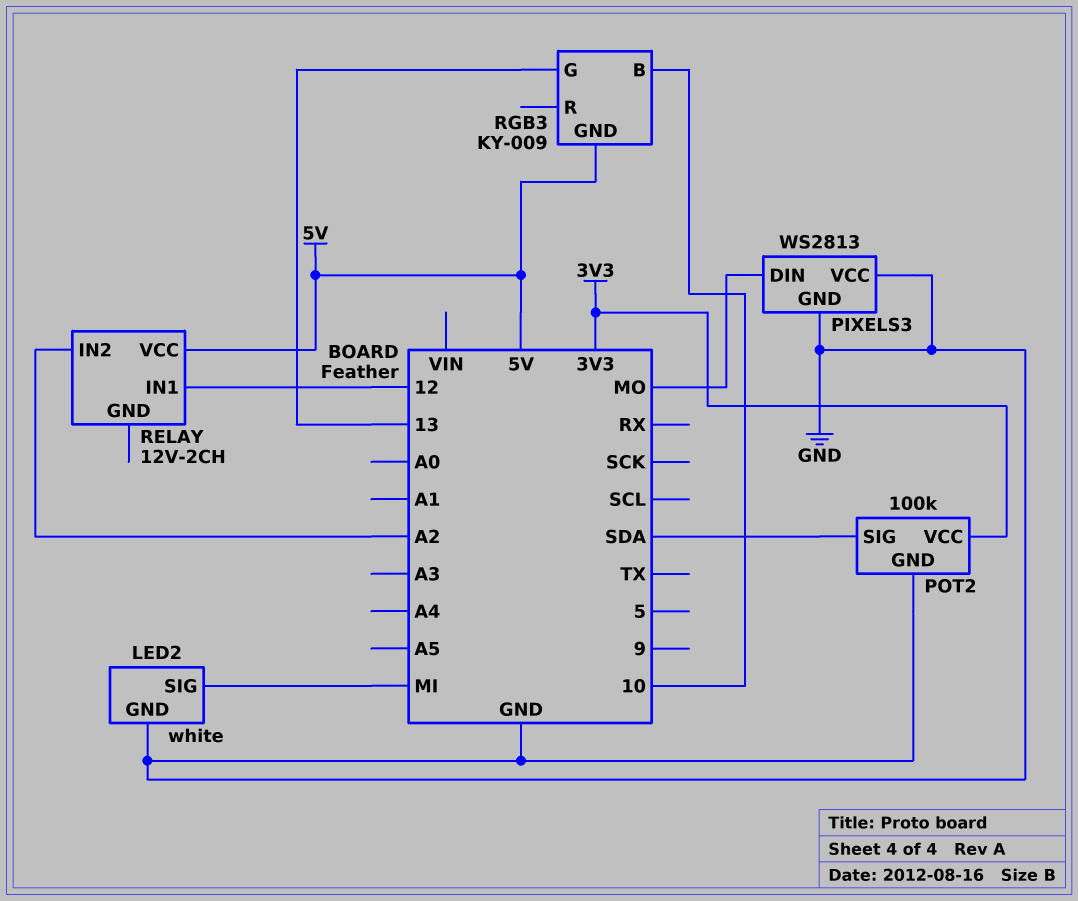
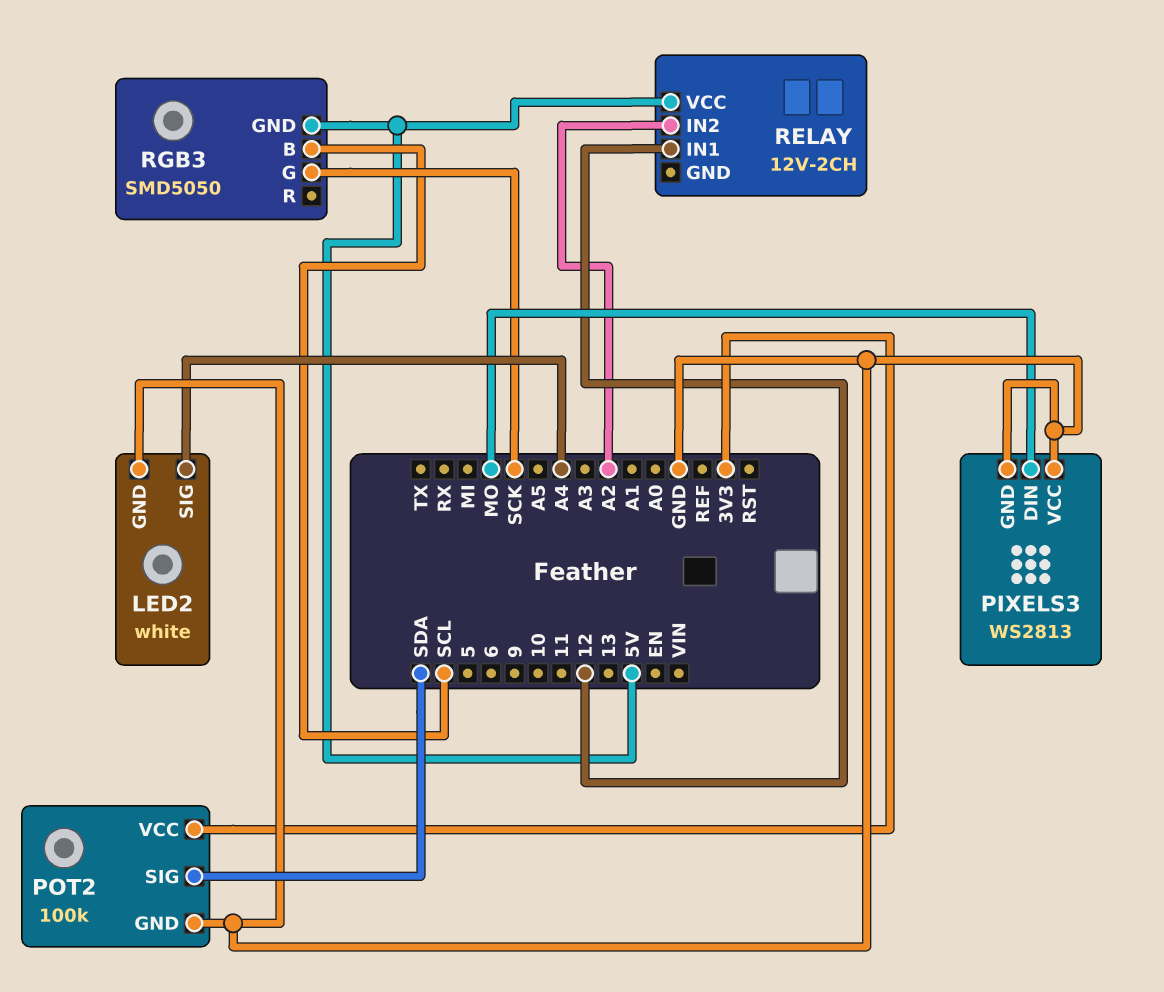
LED2 pin SIG: MI -> A4
RGB3: KY-009 -> SMD5050
RGB3 pin B: 10 -> SCL
RGB3 pin G: 13 -> SCK

